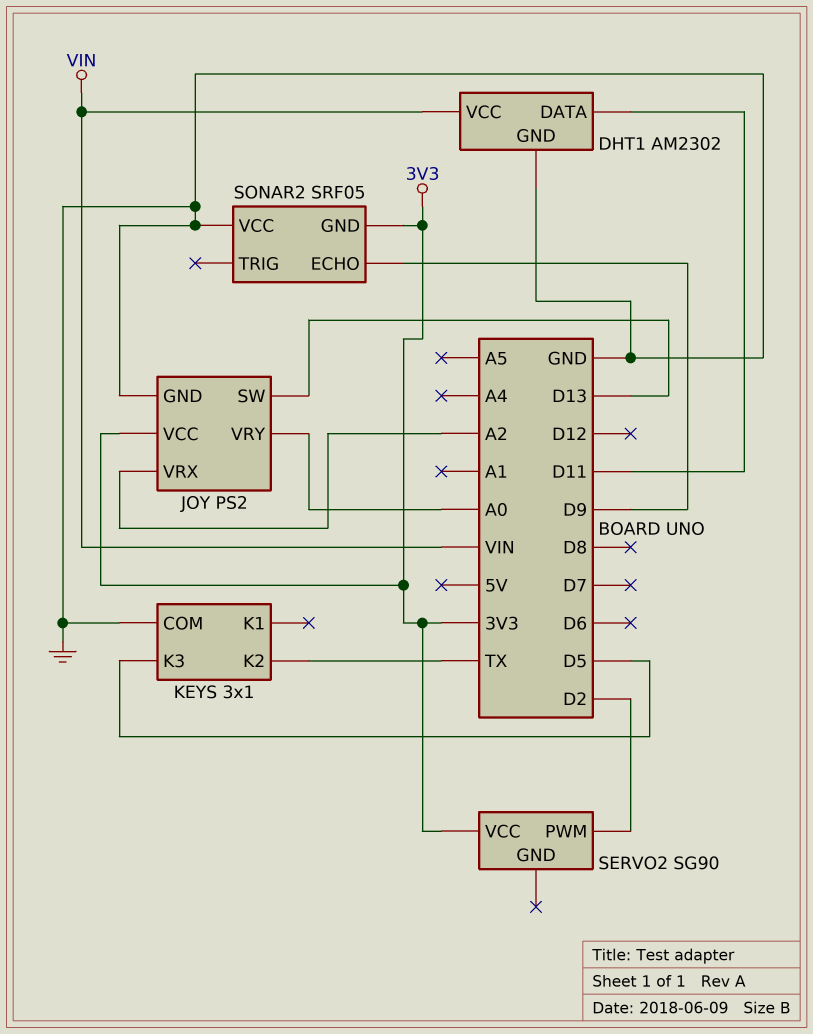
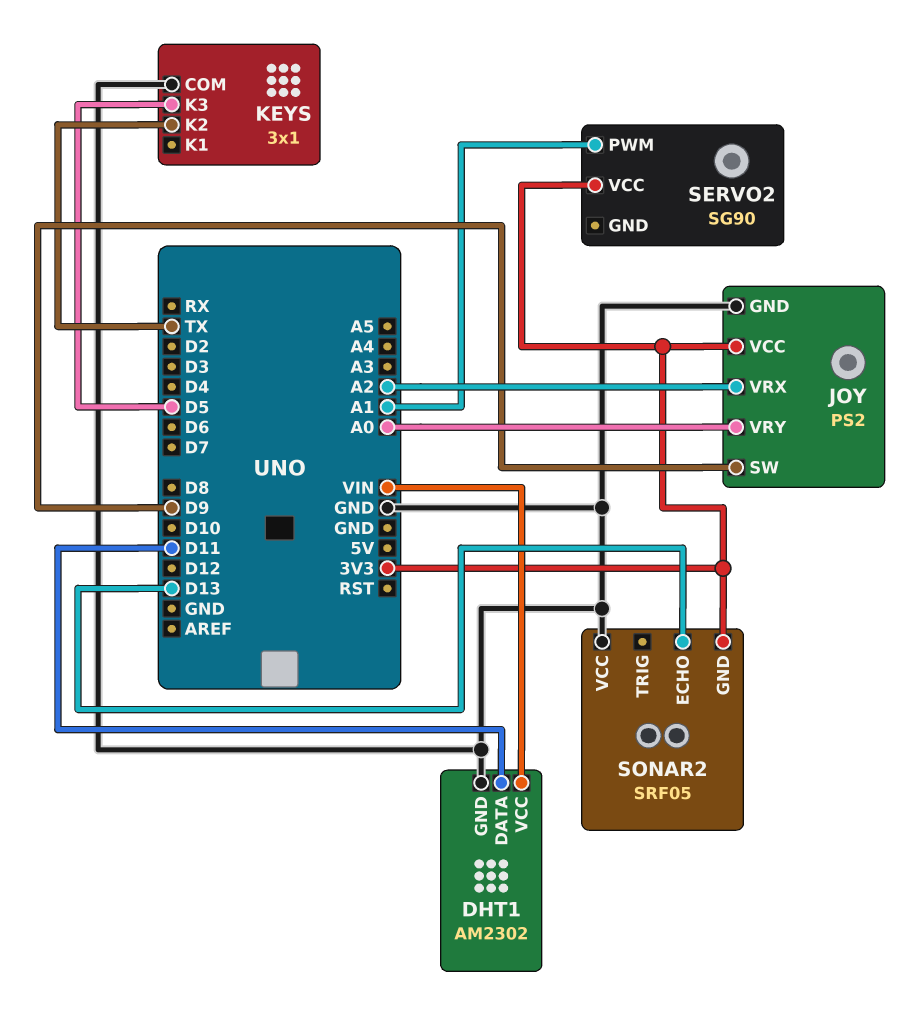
JOY pin SW: D13 -> D9
SERVO2 pin PWM: D2 -> A1
SONAR2 pin ECHO: D9 -> D13

